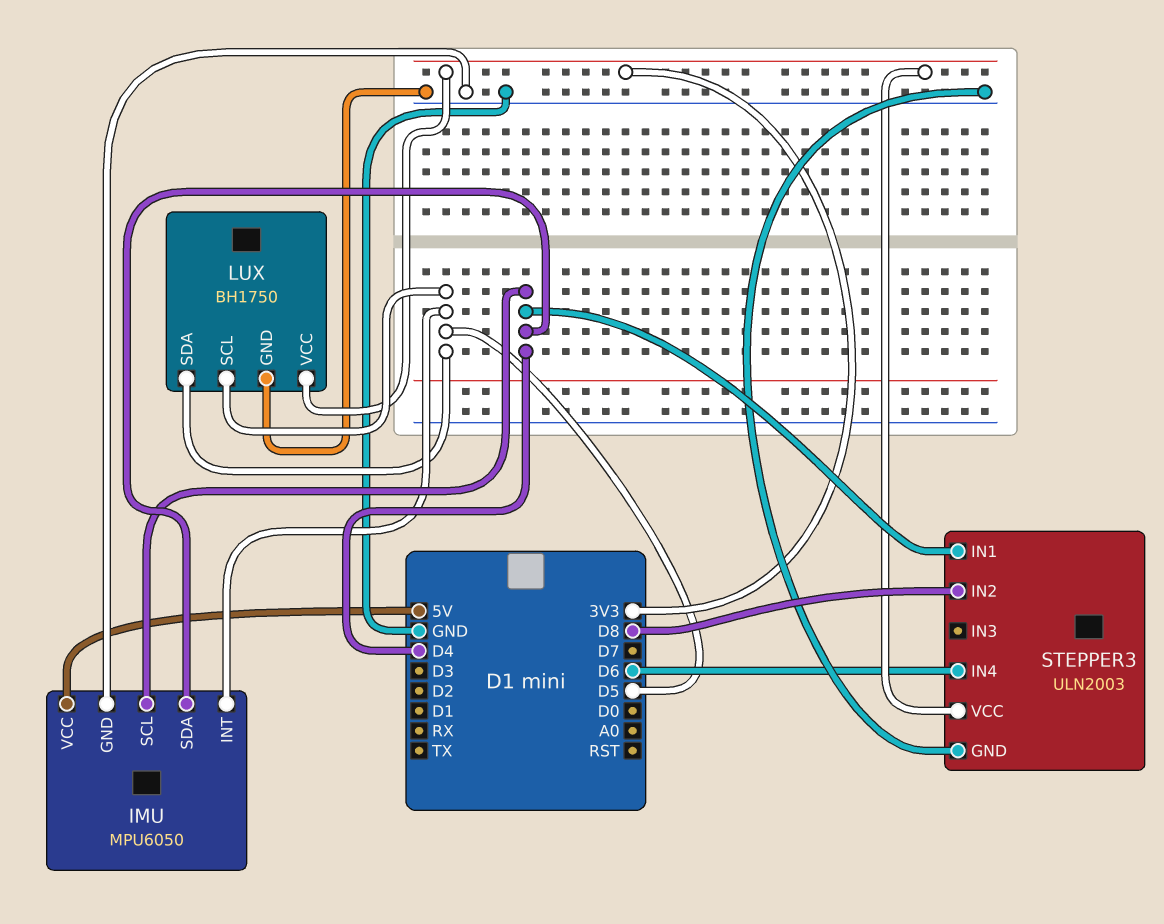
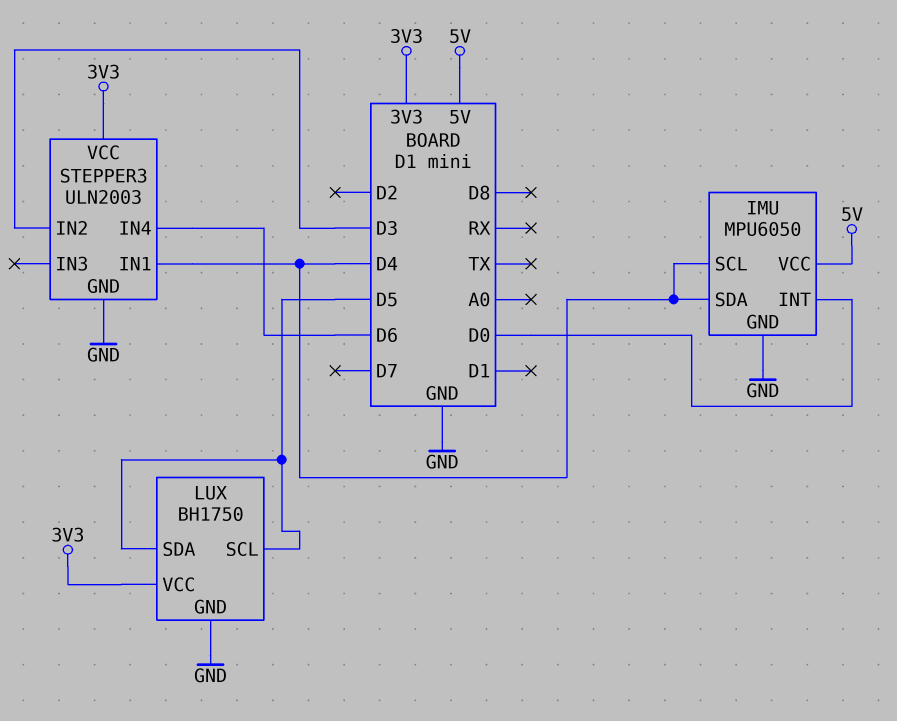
IMU pin INT: D5 -> D0
STEPPER3 pin IN2: D8 -> D3

